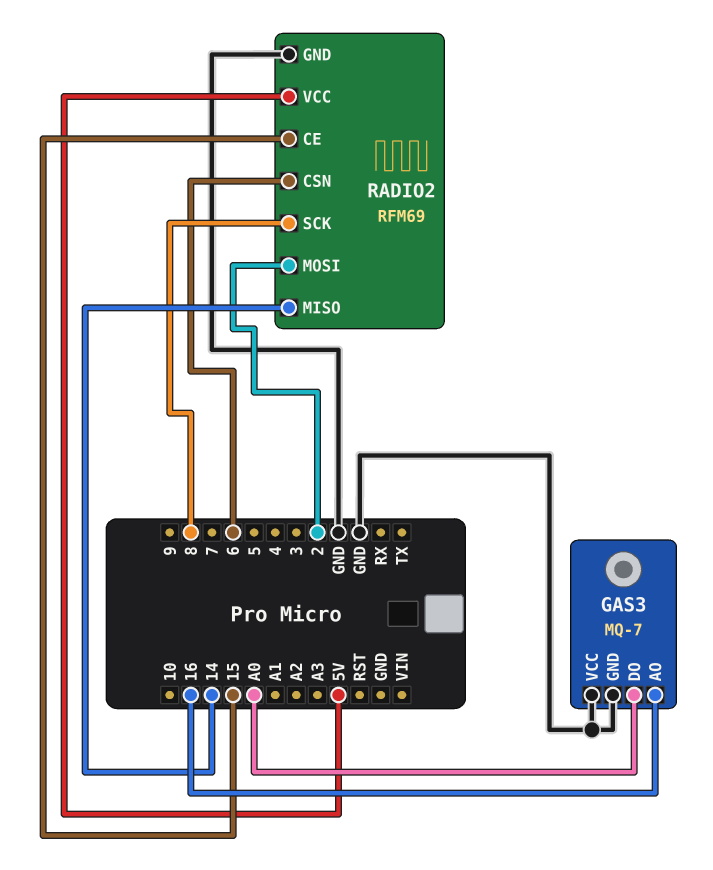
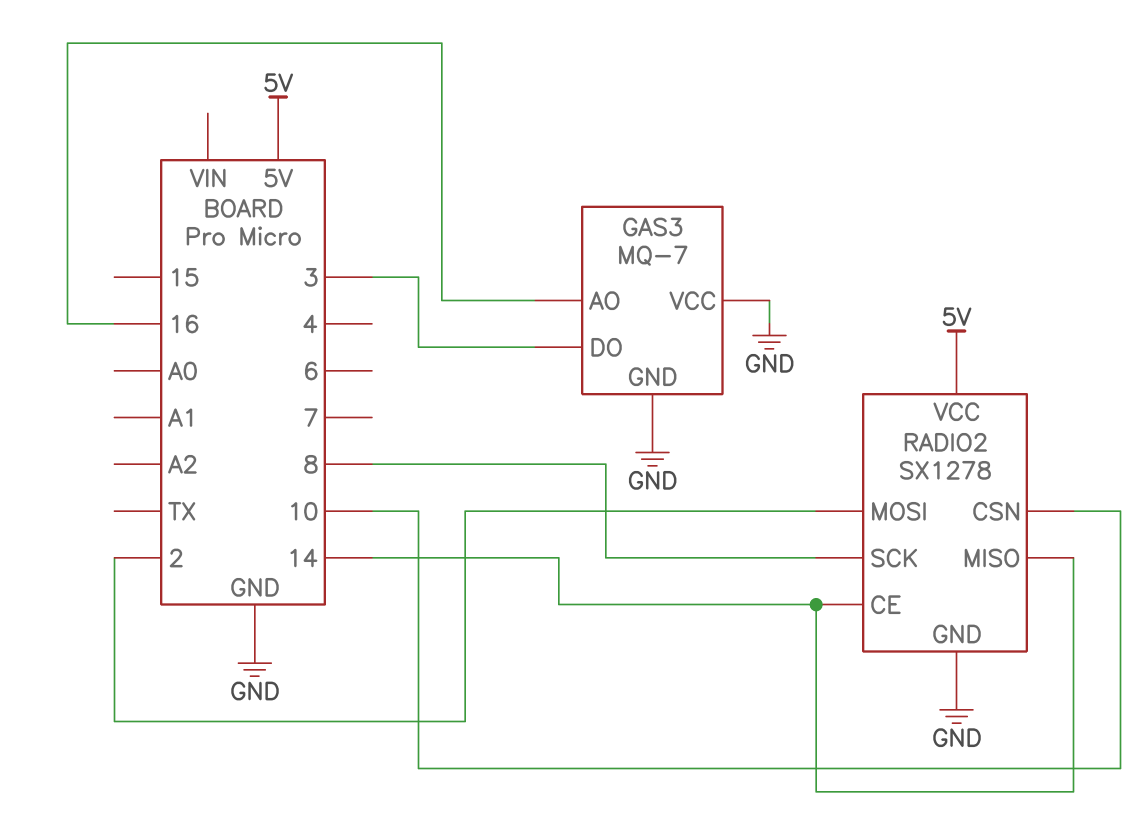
GAS3 pin DO: A0 -> 3
RADIO2: RFM69 -> SX1278
RADIO2 pin CE: 15 -> 14
RADIO2 pin CSN: 6 -> 10

